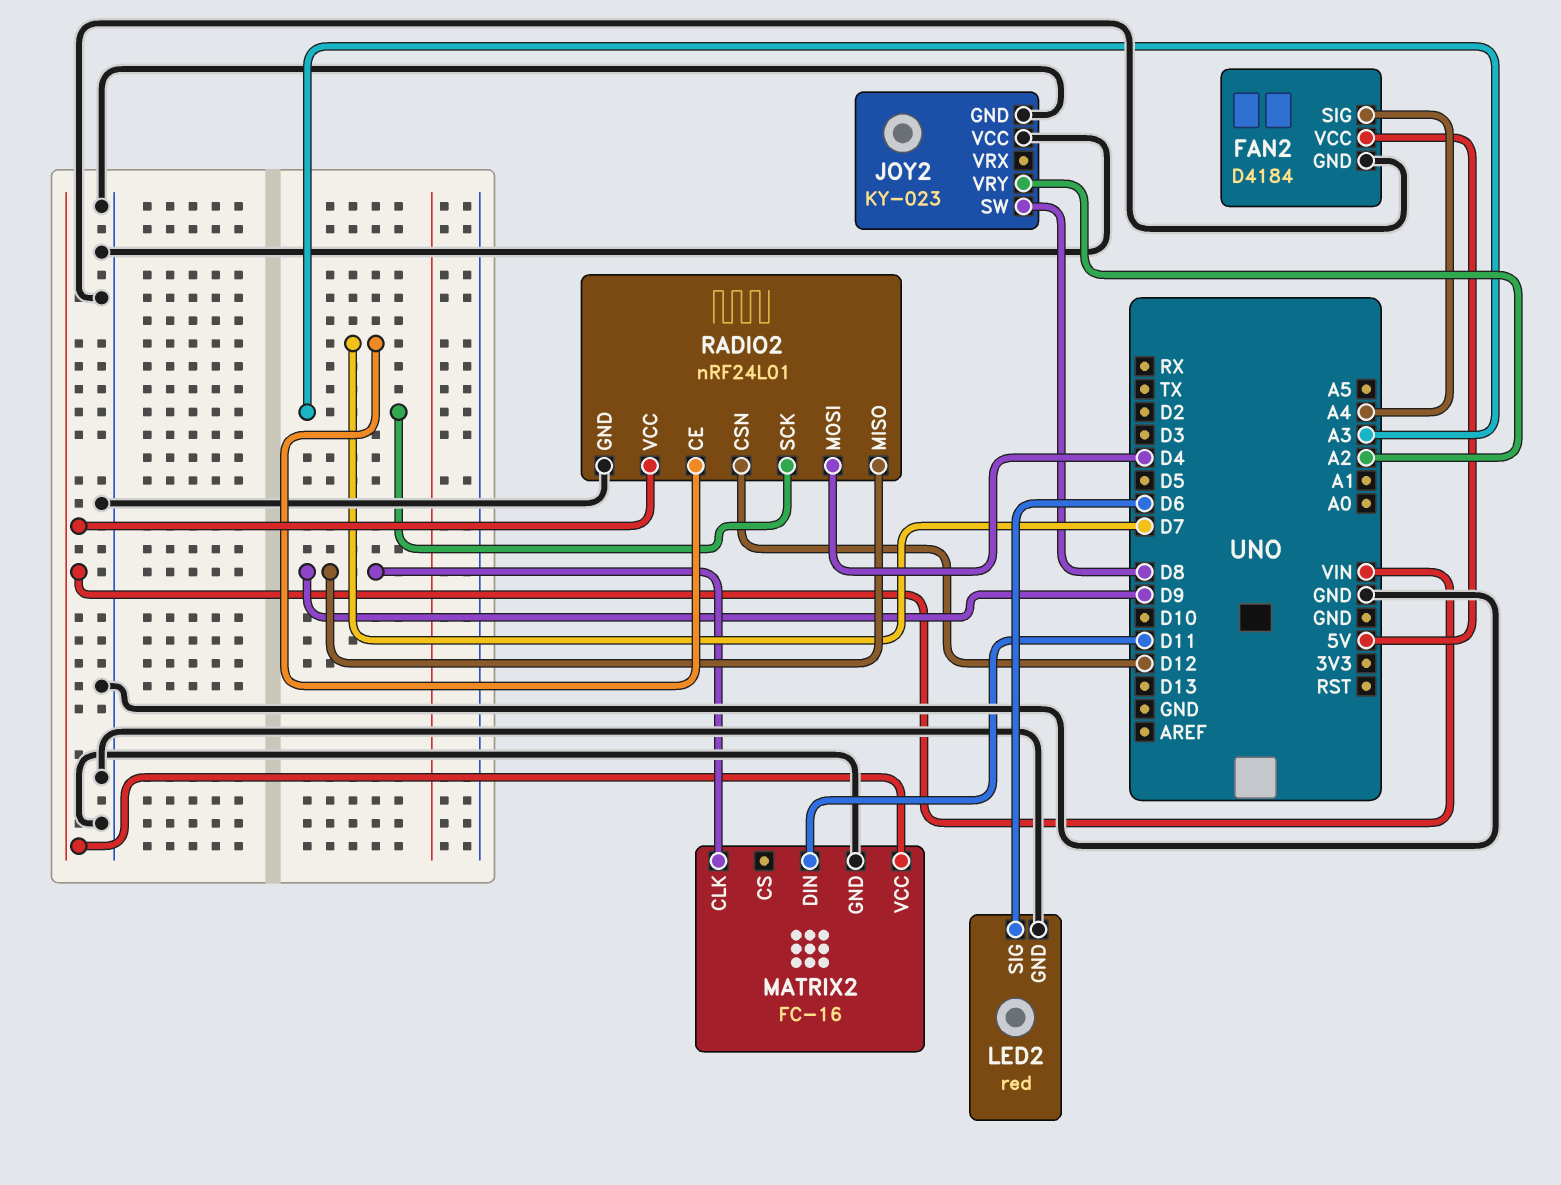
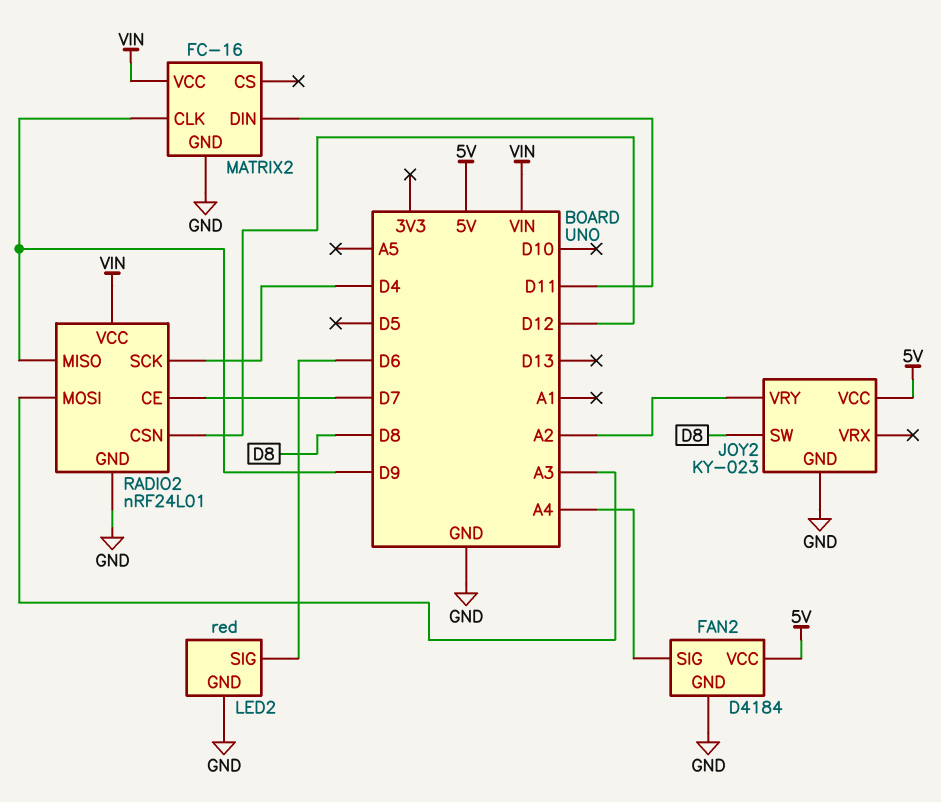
JOY2 pin VCC: GND -> 5V
RADIO2 pin MOSI: D4 -> A3
RADIO2 pin SCK: A3 -> D4

